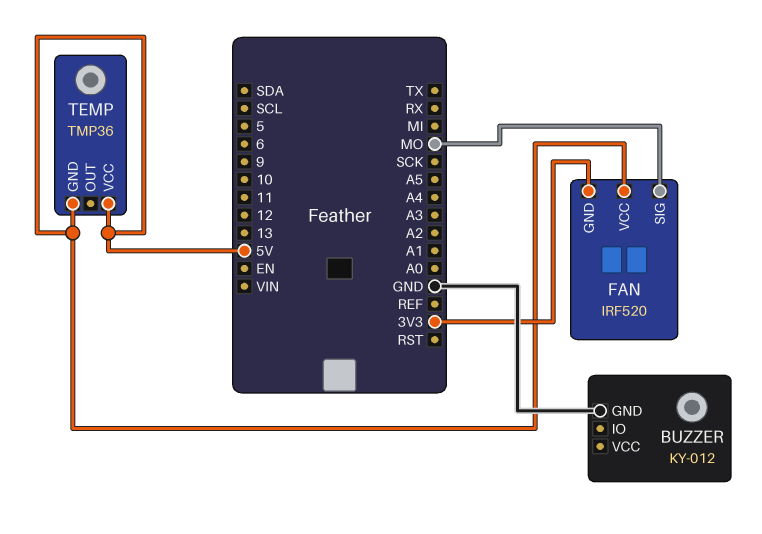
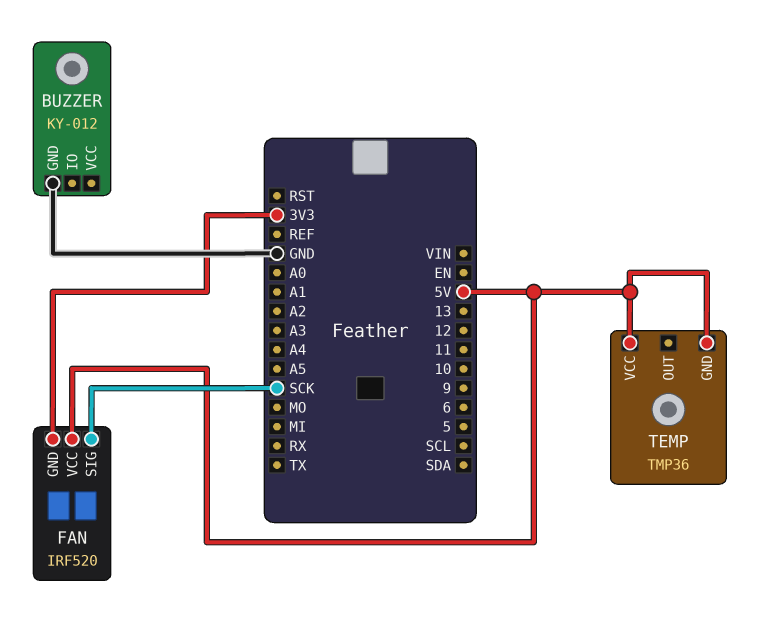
FAN pin SIG: MO -> SCK

